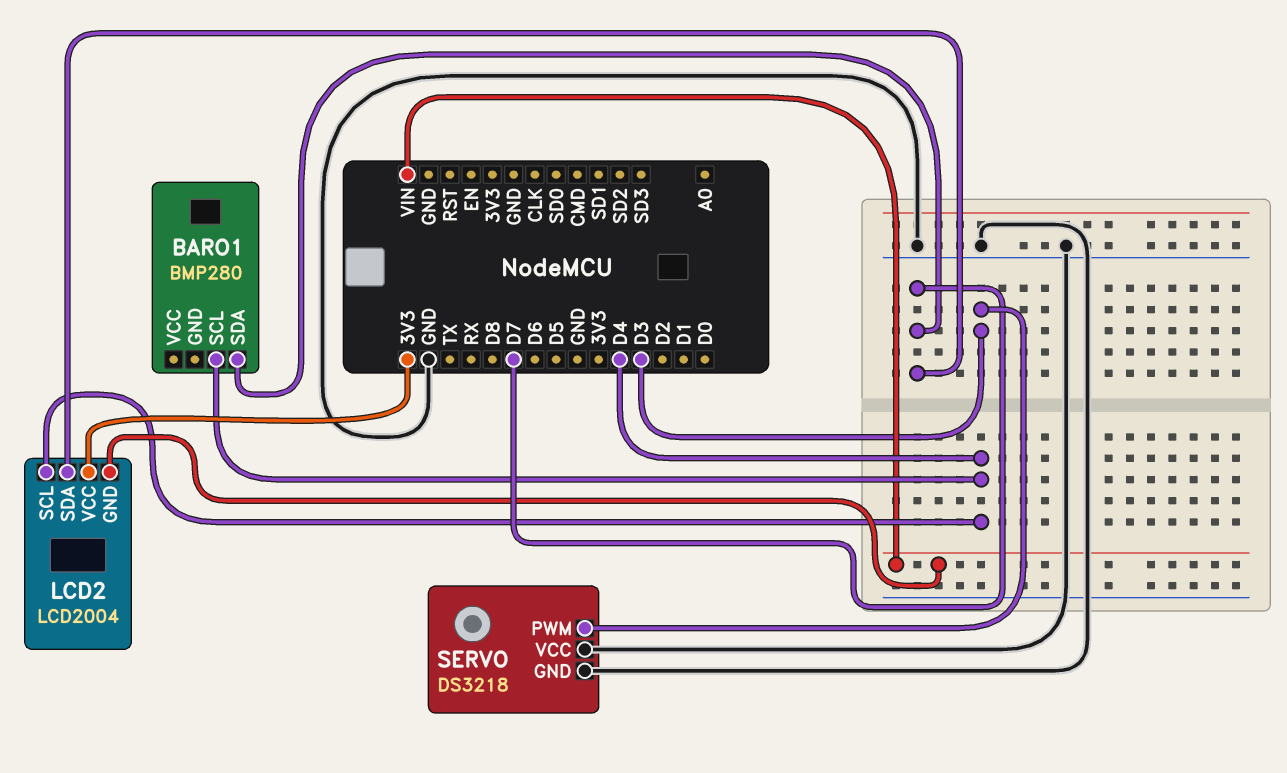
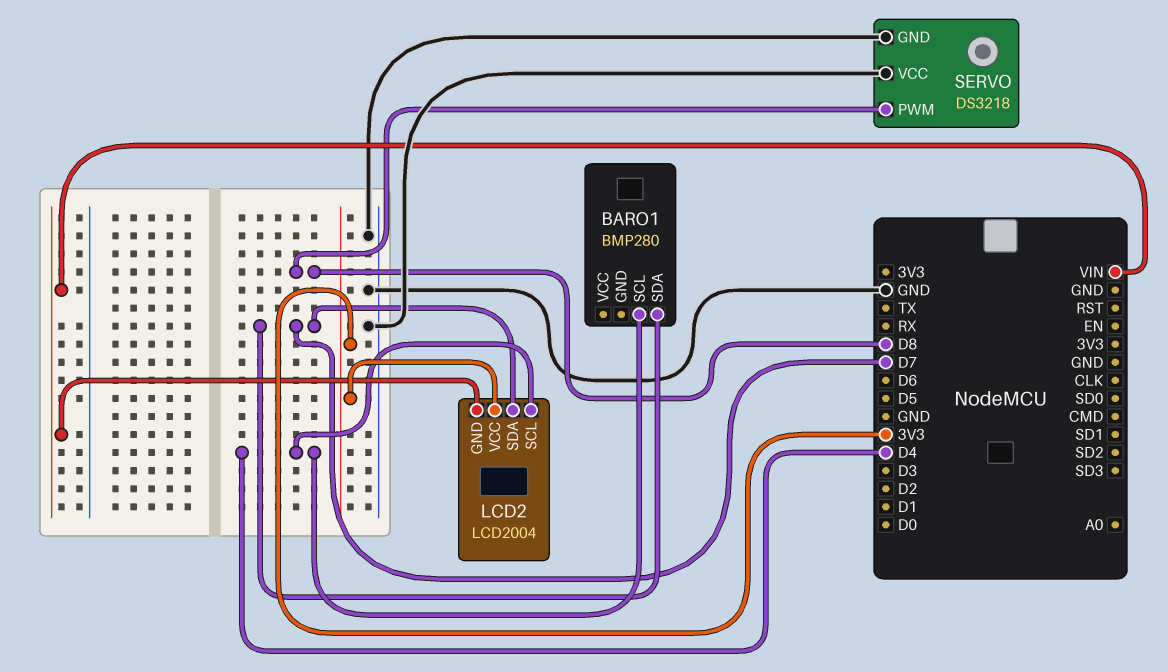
SERVO pin PWM: D3 -> D8

